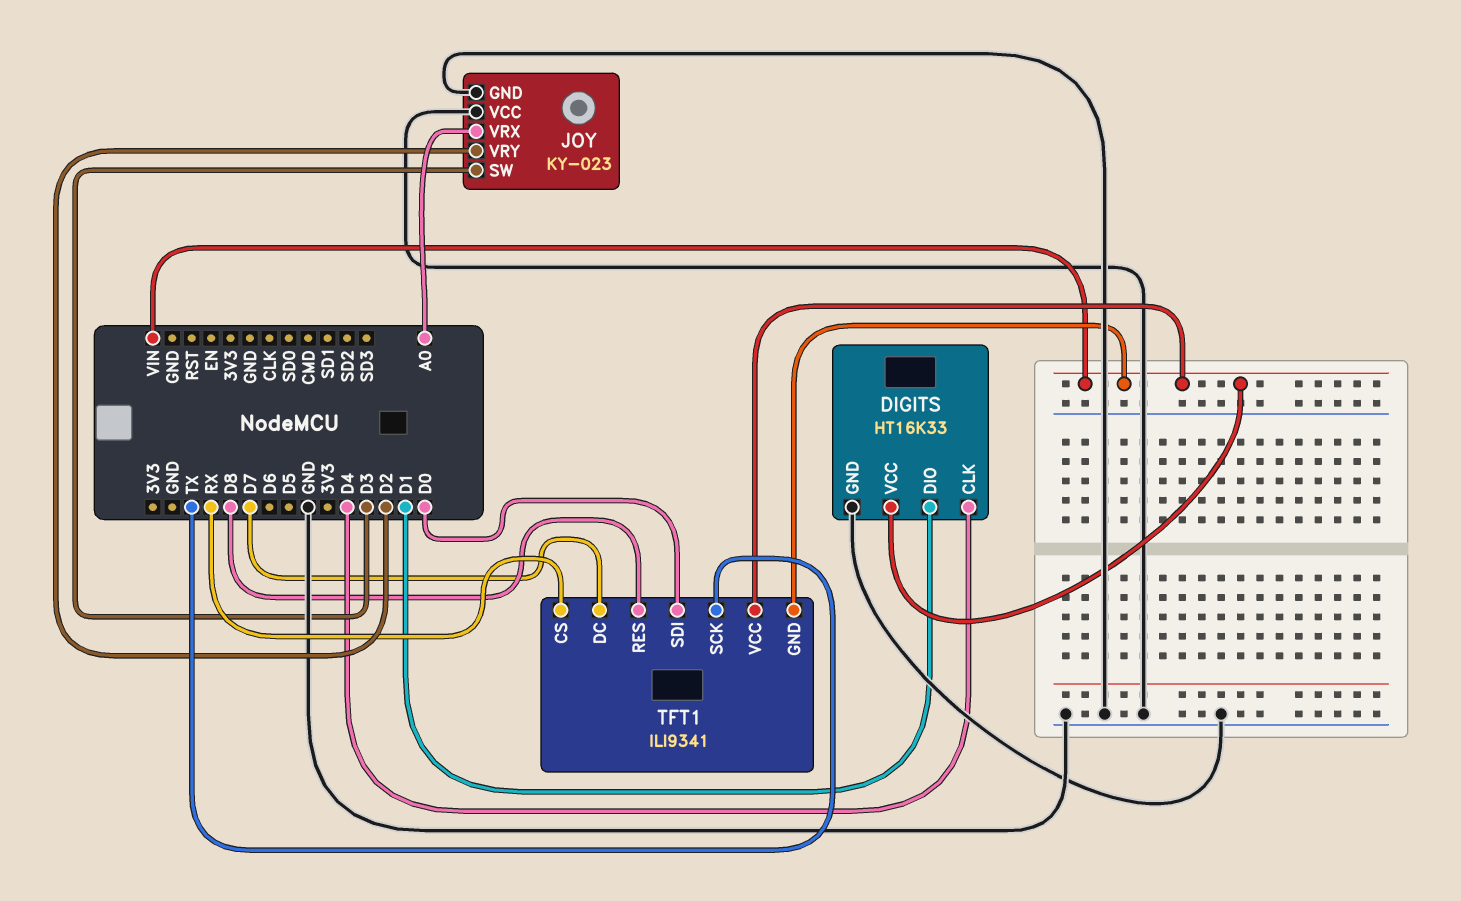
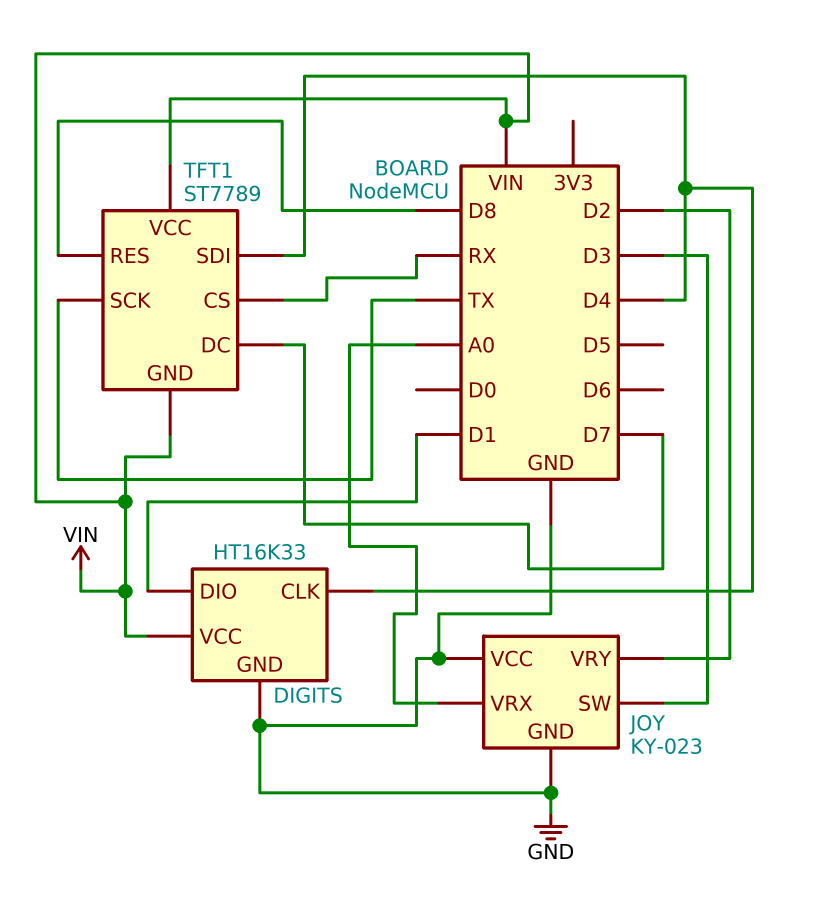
TFT1: ILI9341 -> ST7789
TFT1 pin SDI: D0 -> D4

